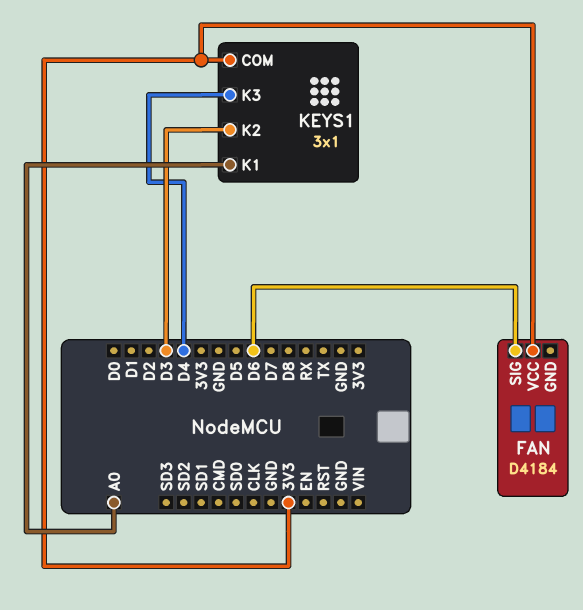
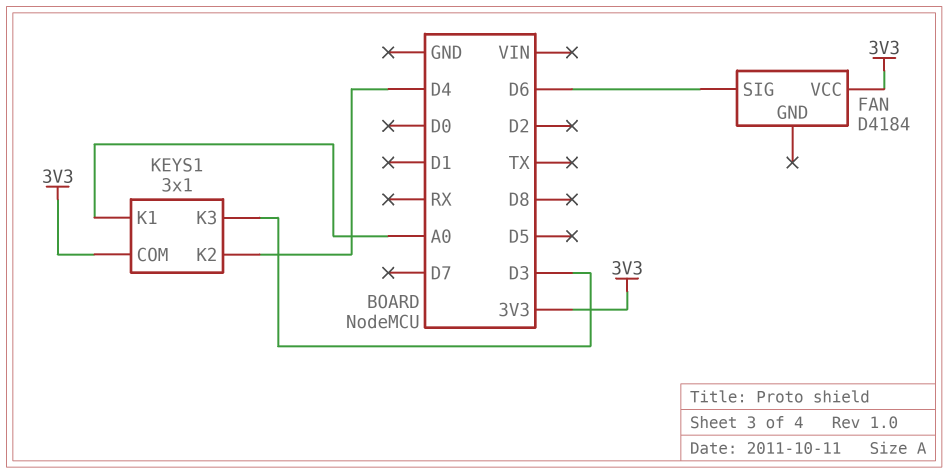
KEYS1 pin K2: D3 -> D4
KEYS1 pin K3: D4 -> D3

